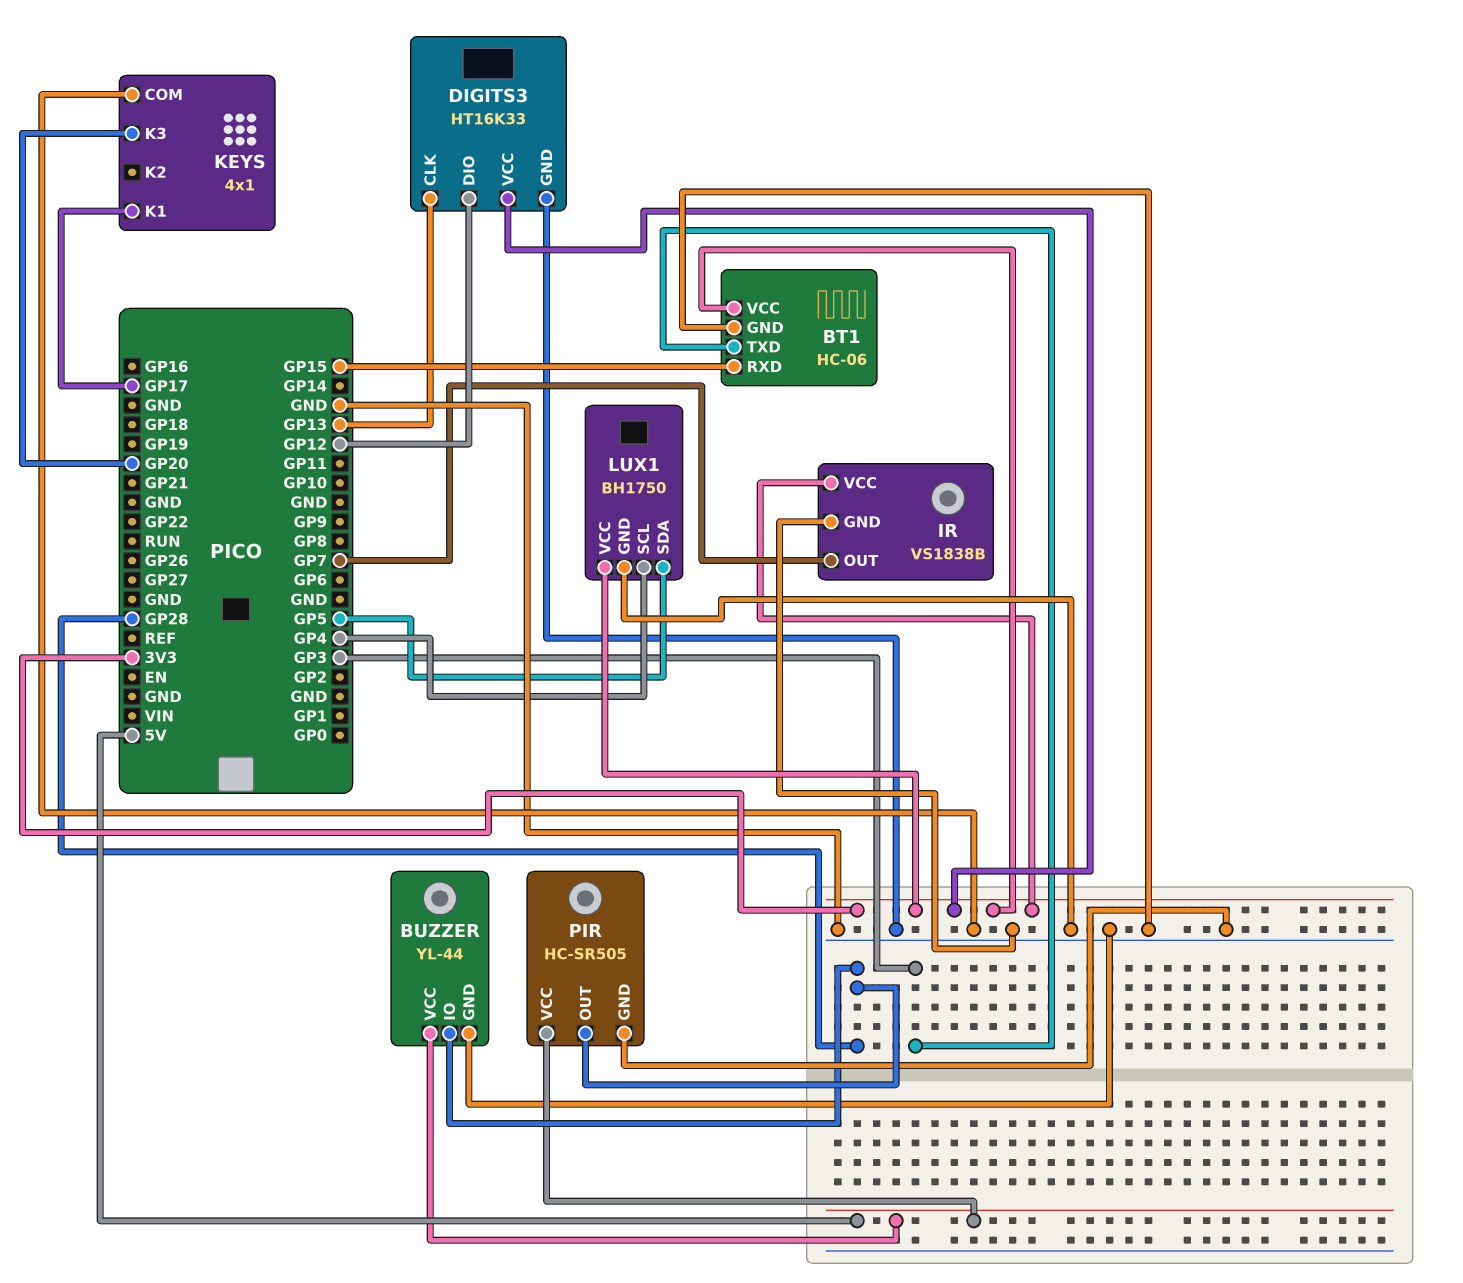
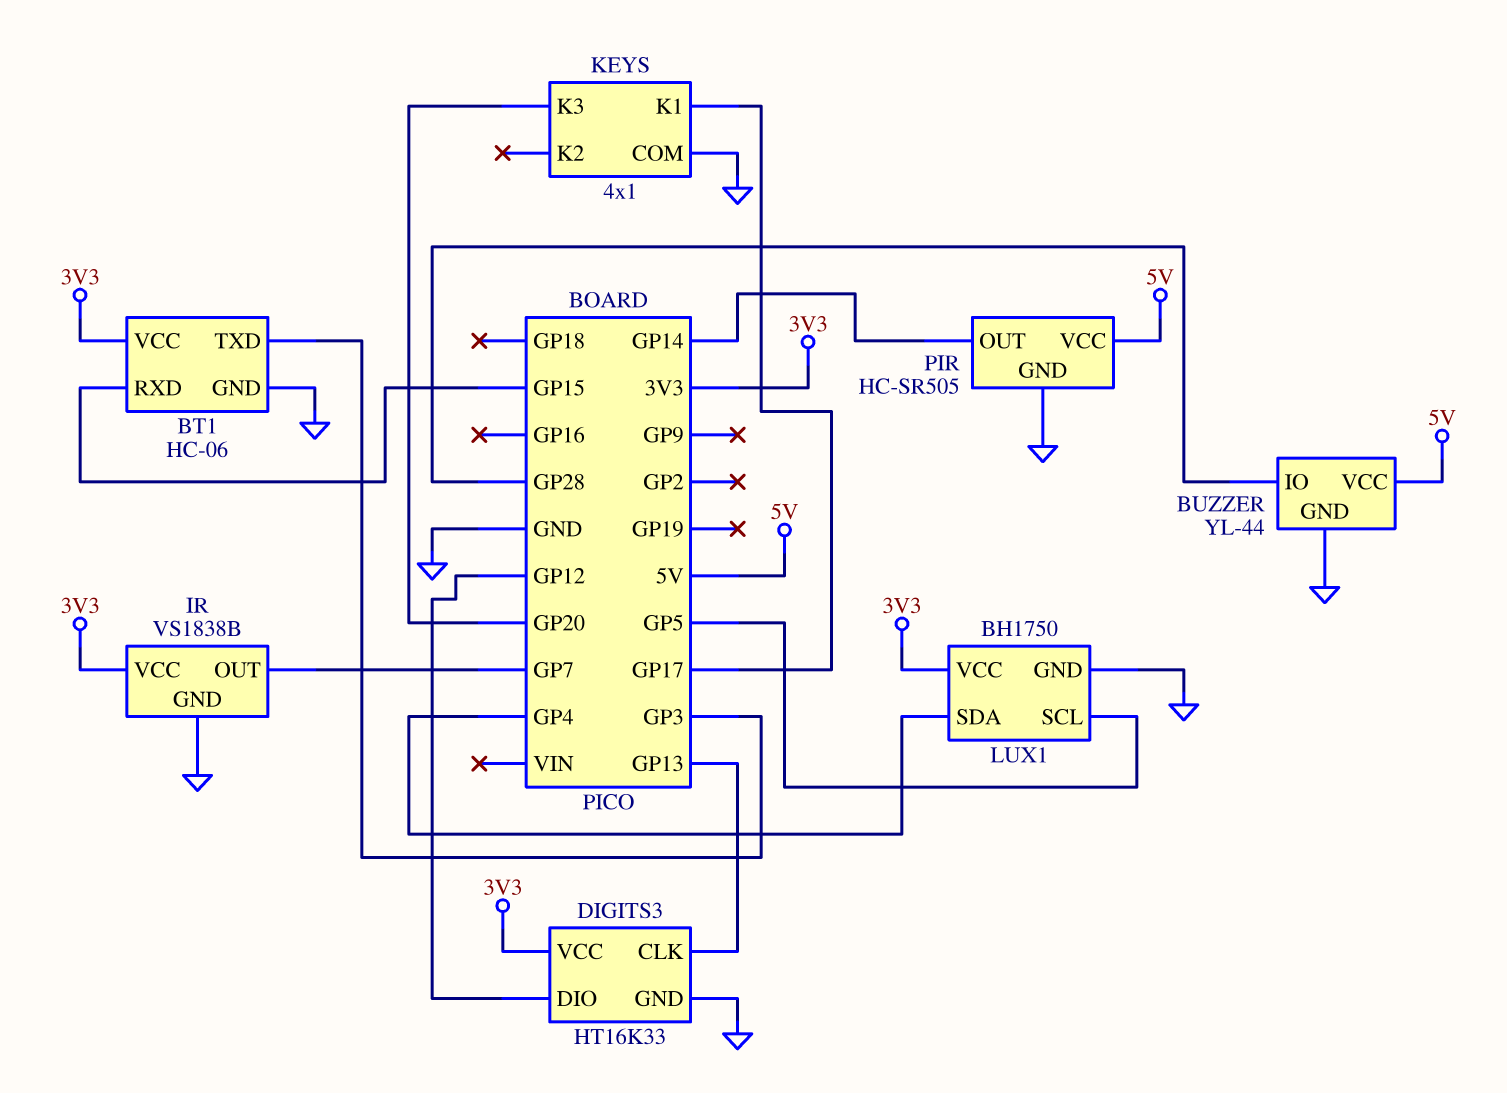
LUX1 pin SCL: GP4 -> GP5
LUX1 pin SDA: GP5 -> GP4
PIR pin OUT: GP28 -> GP14

